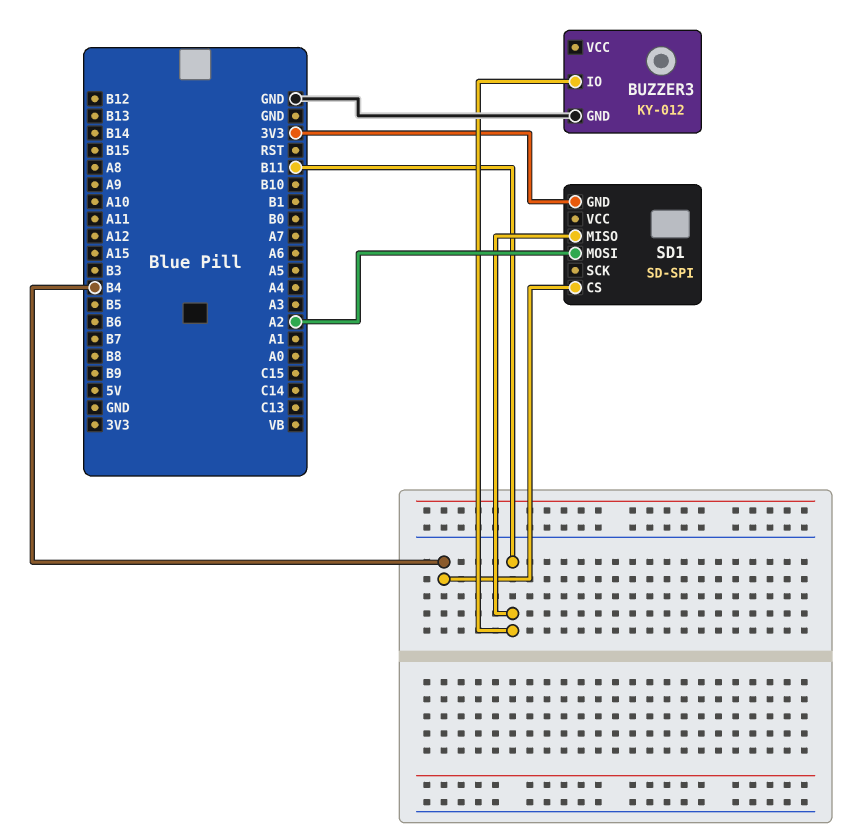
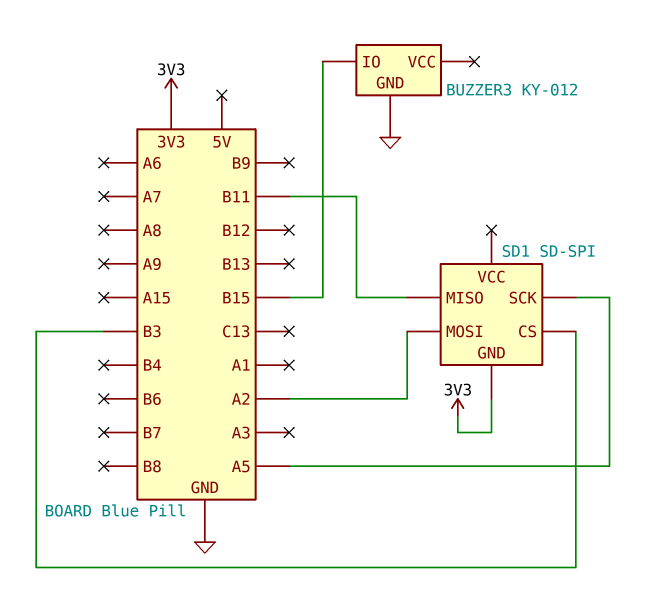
BUZZER3 pin IO: B11 -> B15
SD1 pin CS: B4 -> B3
SD1 pin SCK: none -> A5

